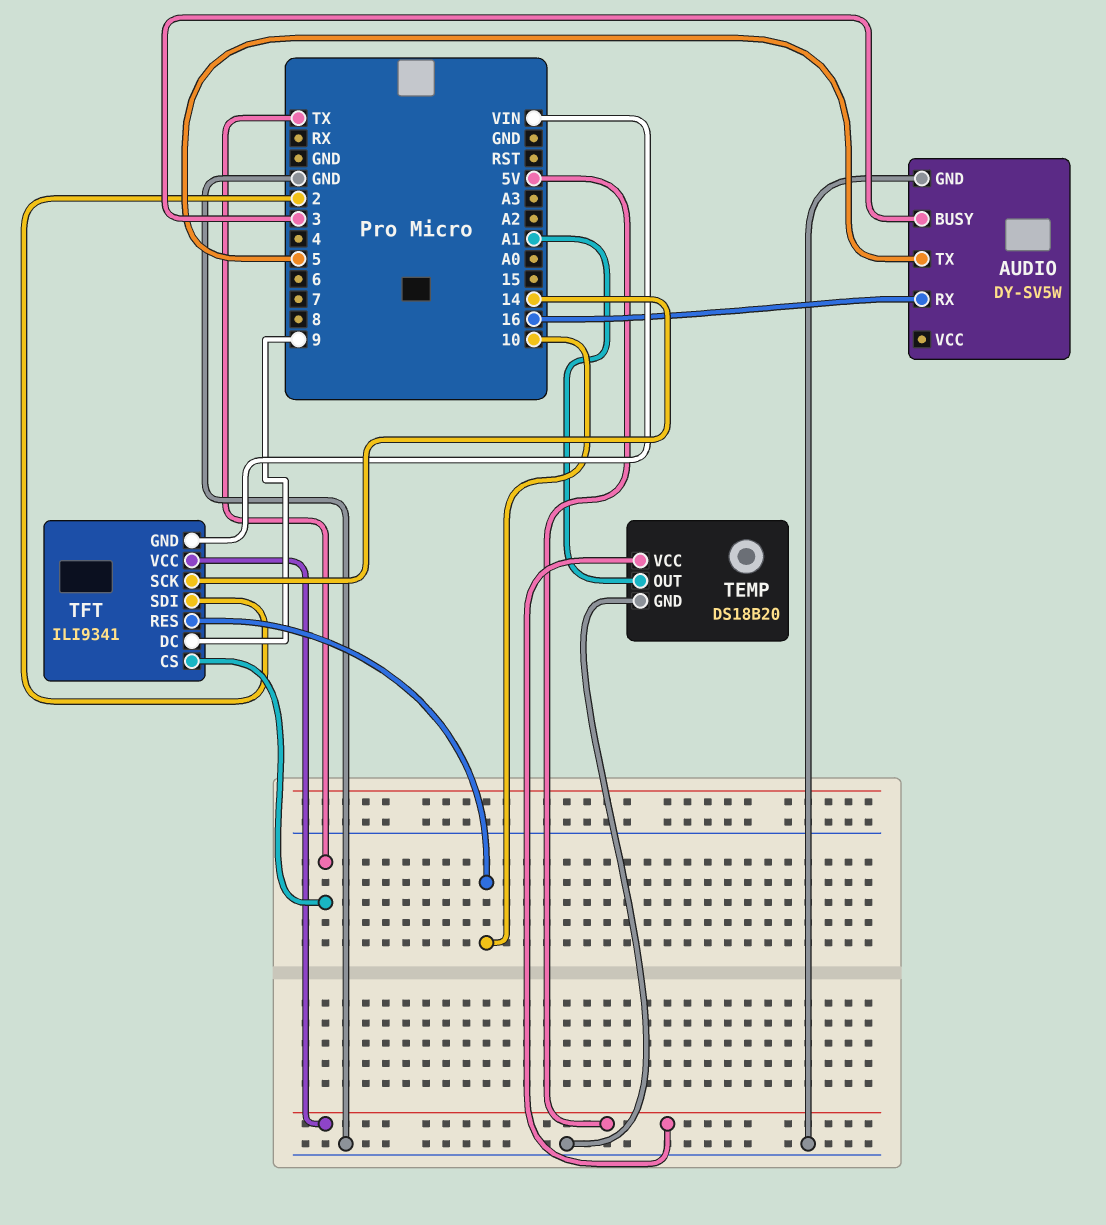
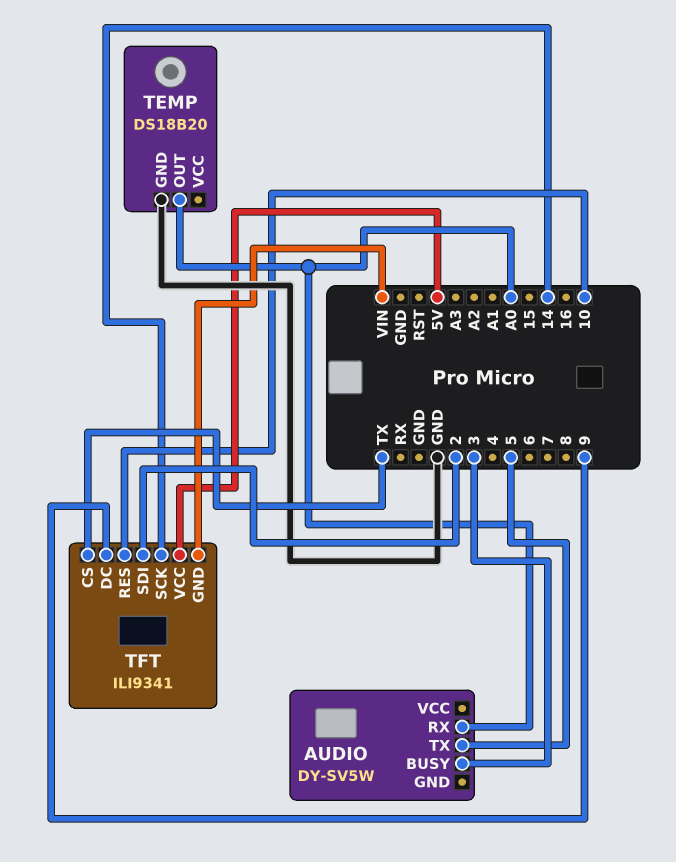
AUDIO pin GND: GND -> none
AUDIO pin RX: 16 -> A0
TEMP pin OUT: A1 -> A0
TEMP pin VCC: 5V -> none

